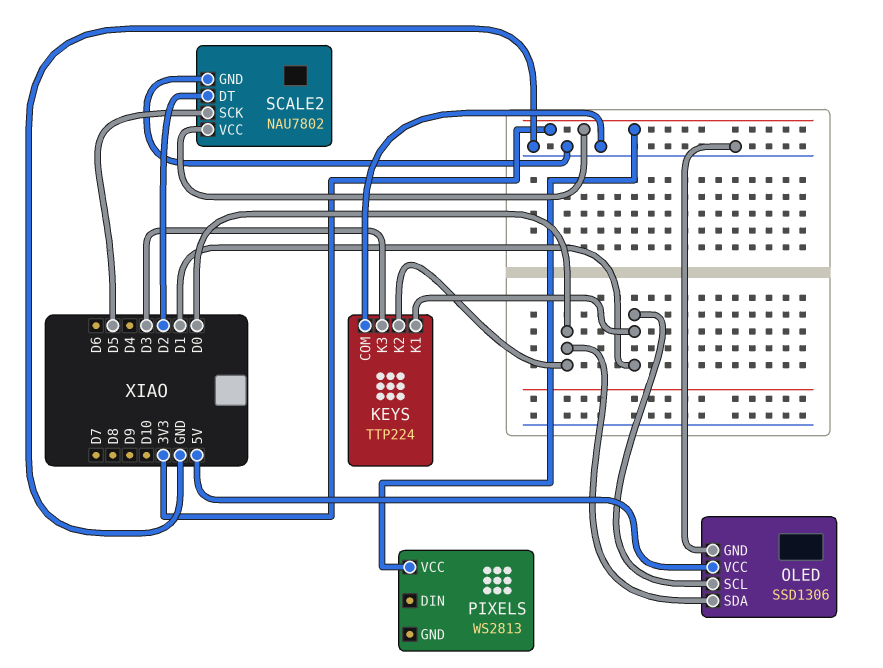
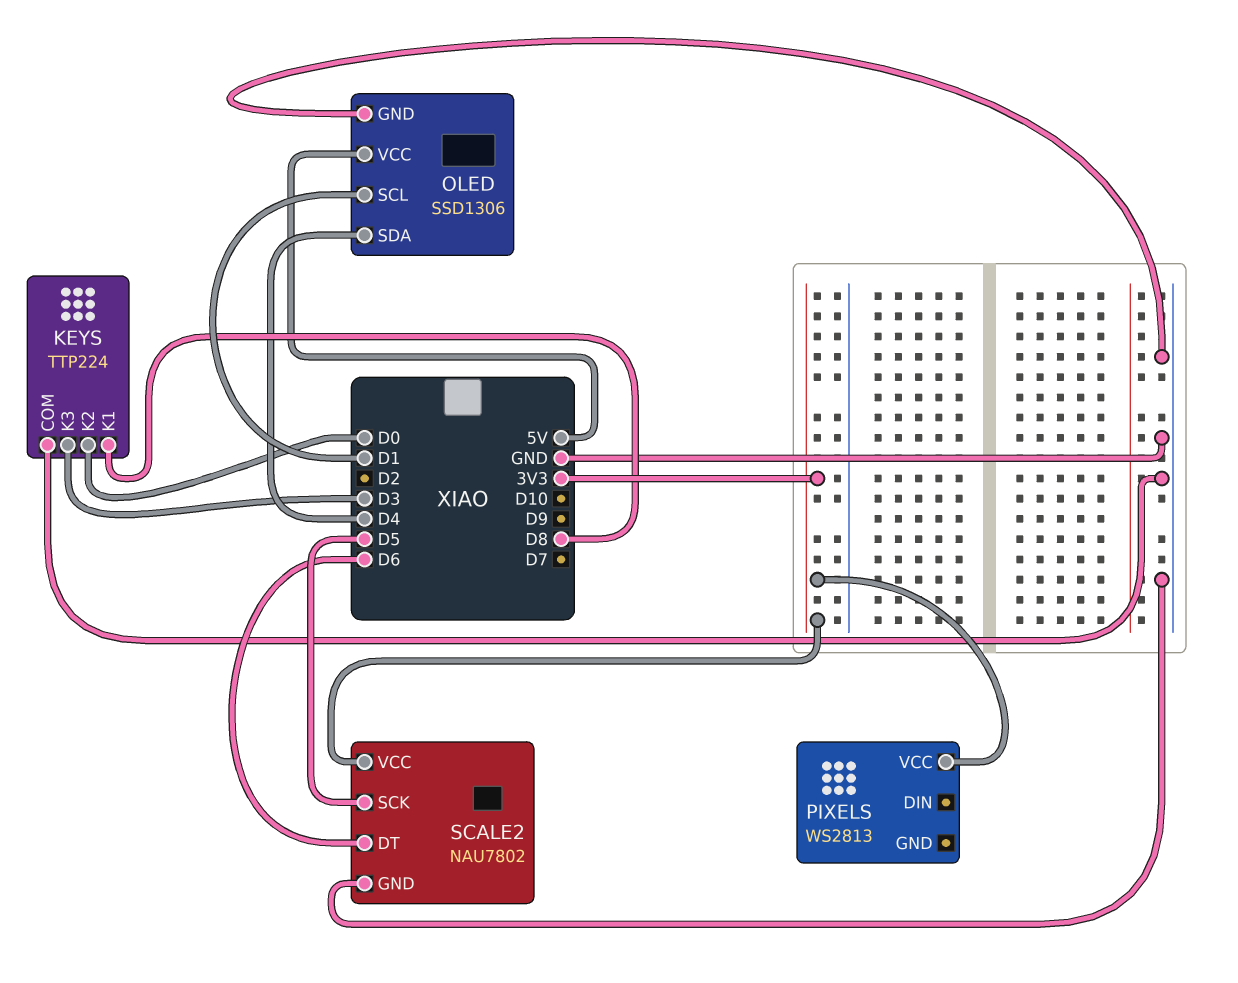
KEYS pin K1: D1 -> D8
OLED pin SDA: D0 -> D4
SCALE2 pin DT: D2 -> D6

